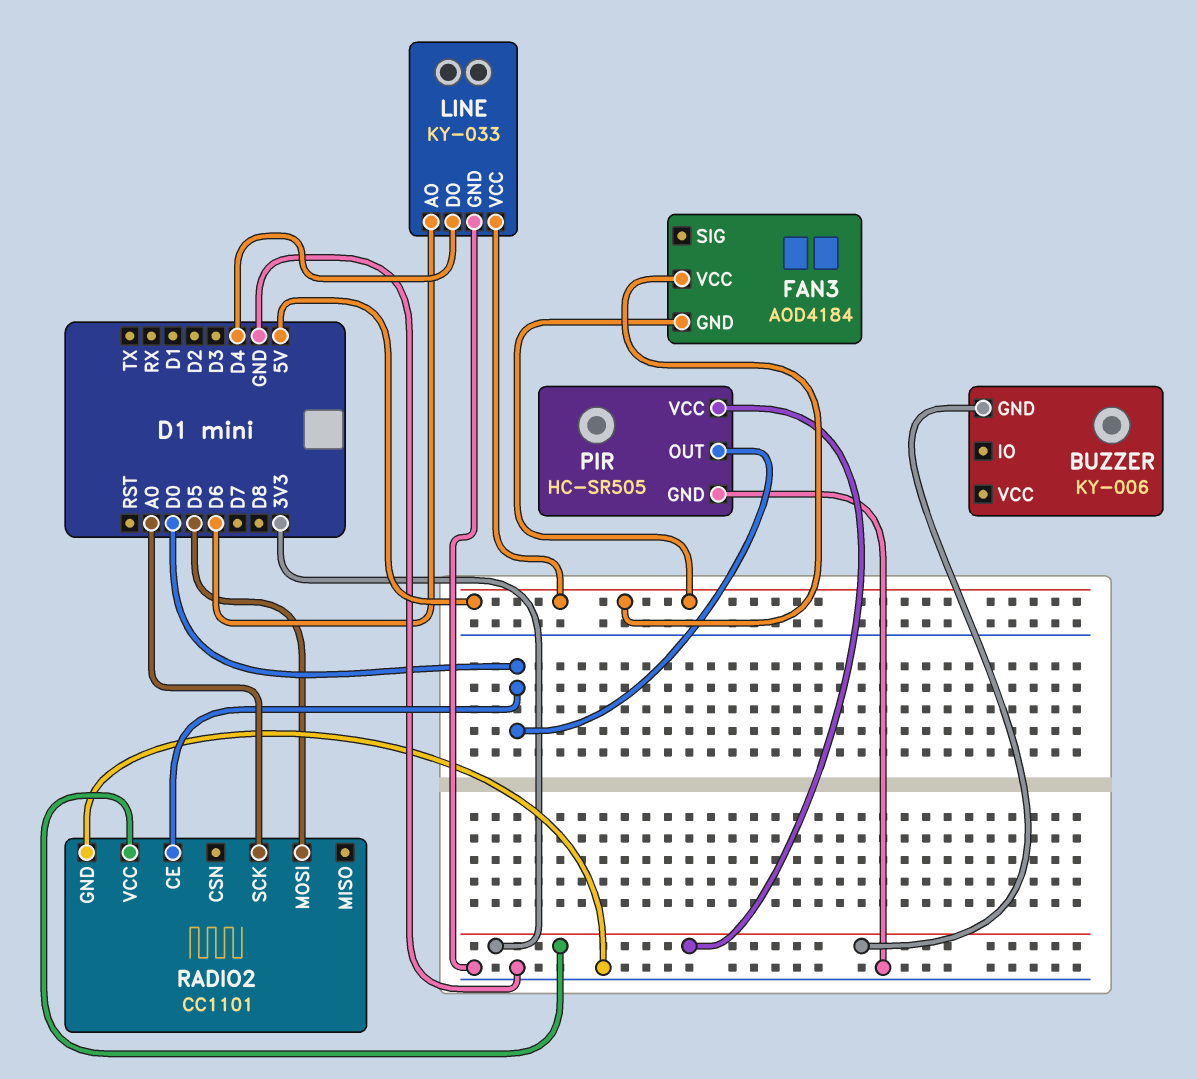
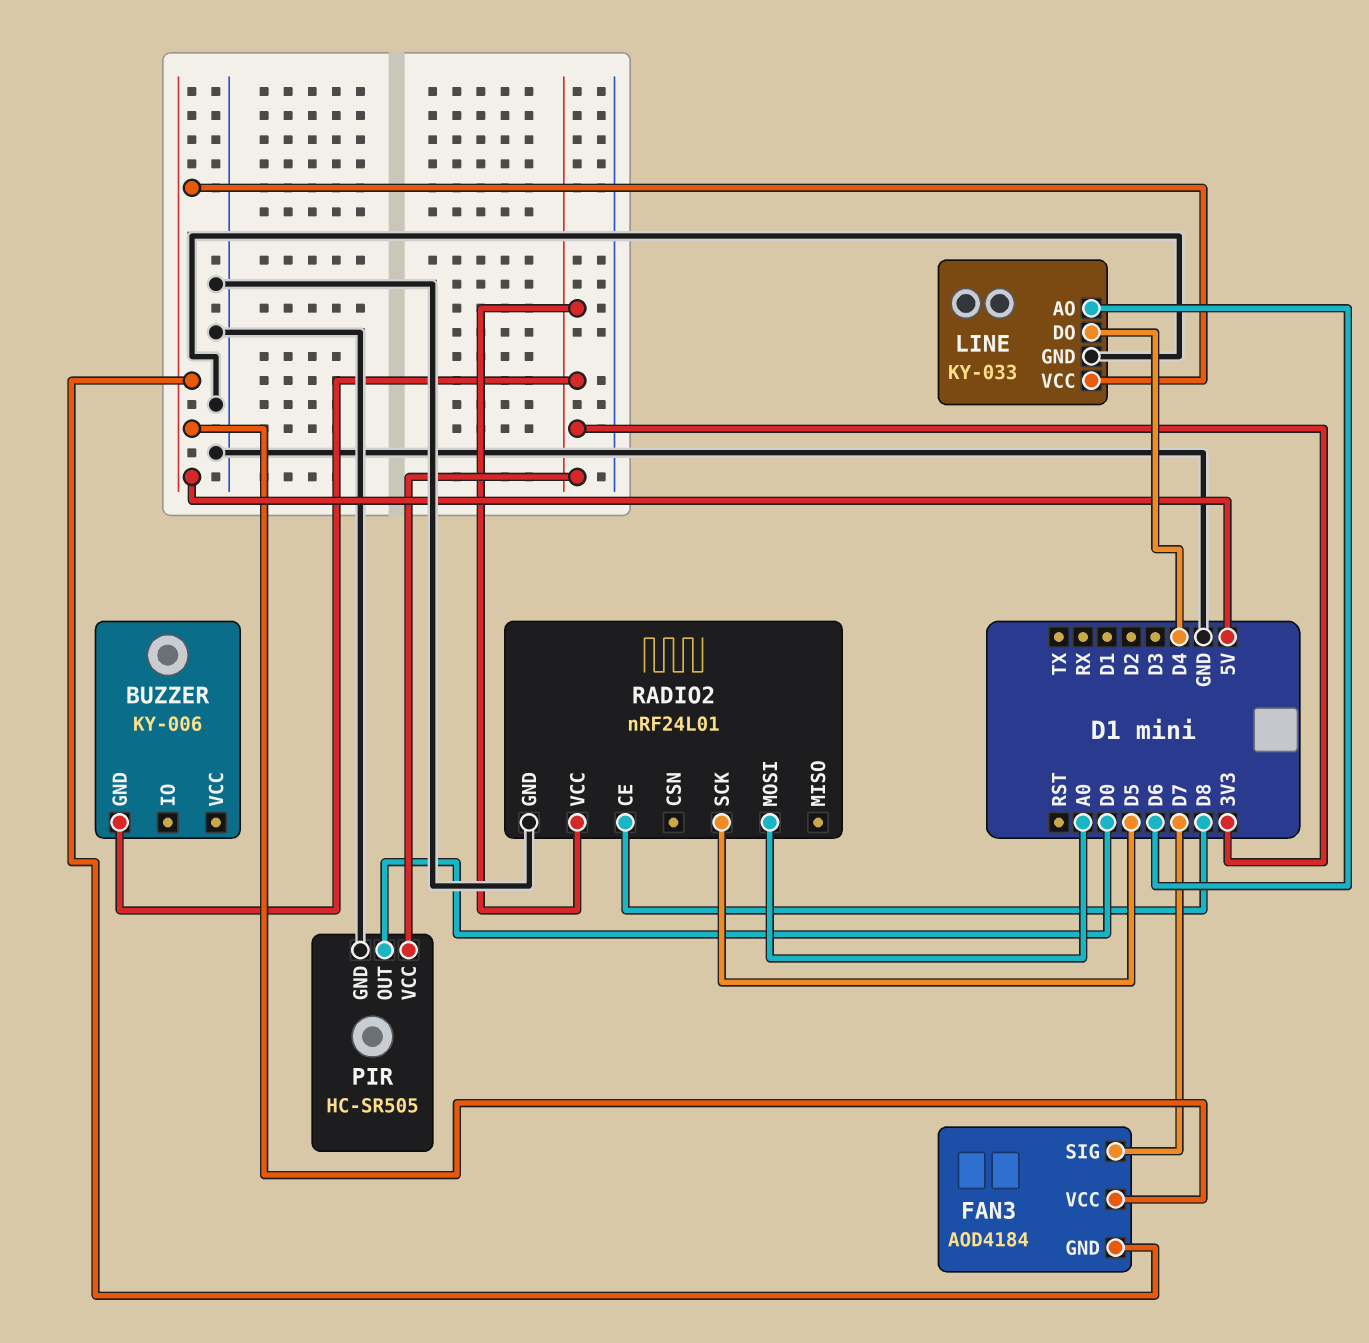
FAN3 pin SIG: none -> D7
RADIO2: CC1101 -> nRF24L01
RADIO2 pin CE: D0 -> D8
RADIO2 pin MOSI: D5 -> A0
RADIO2 pin SCK: A0 -> D5

